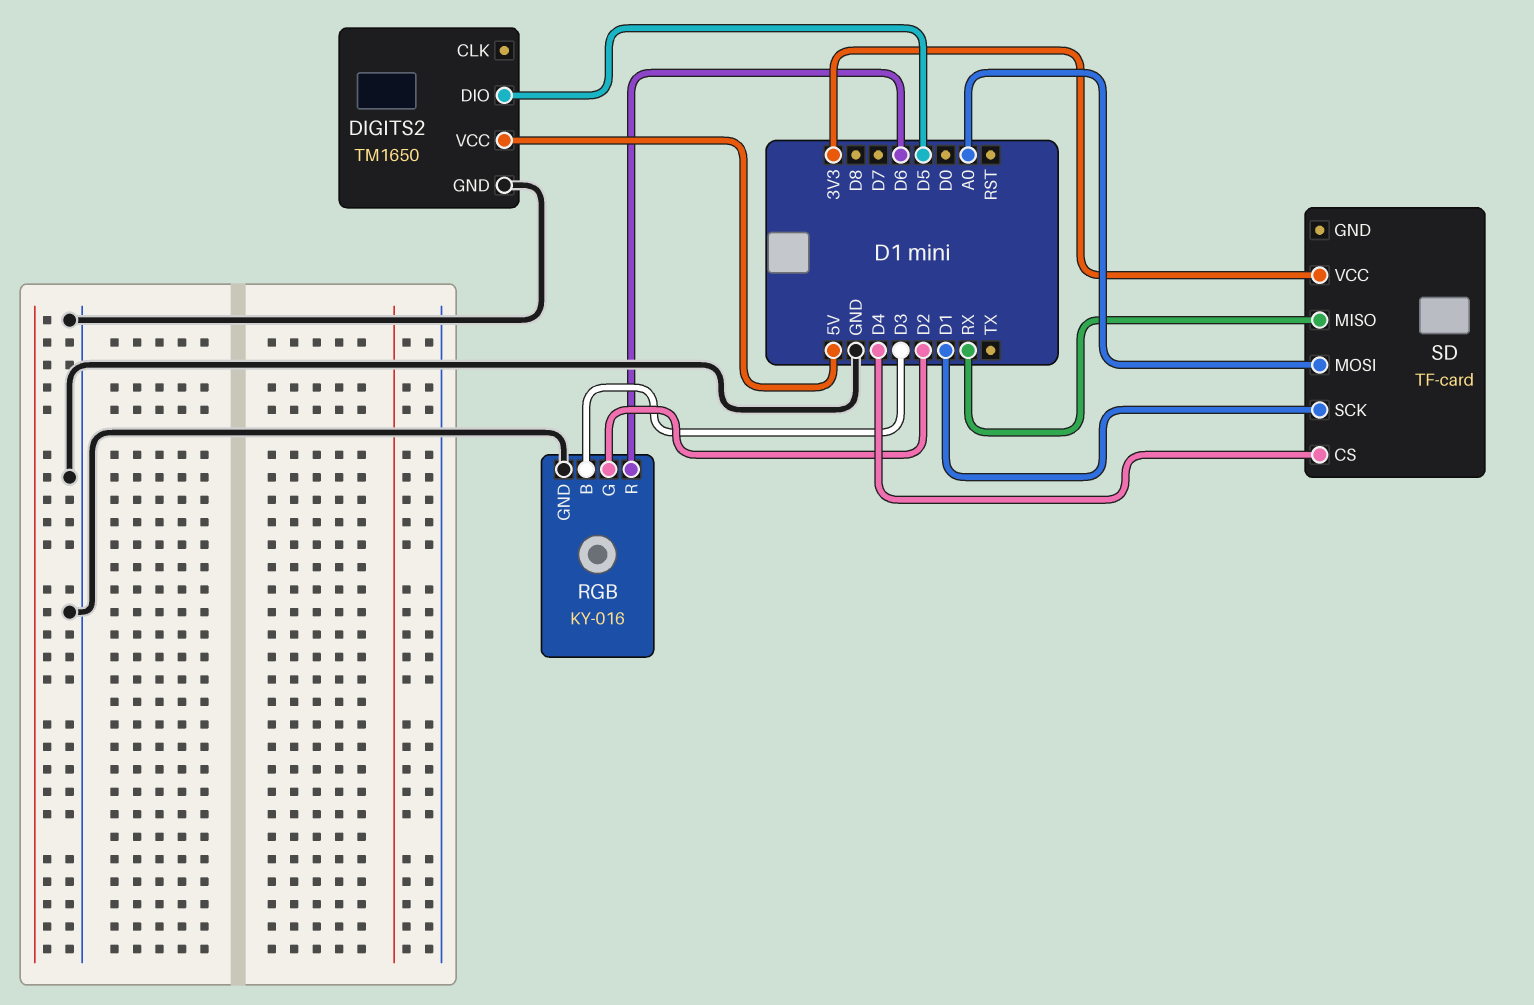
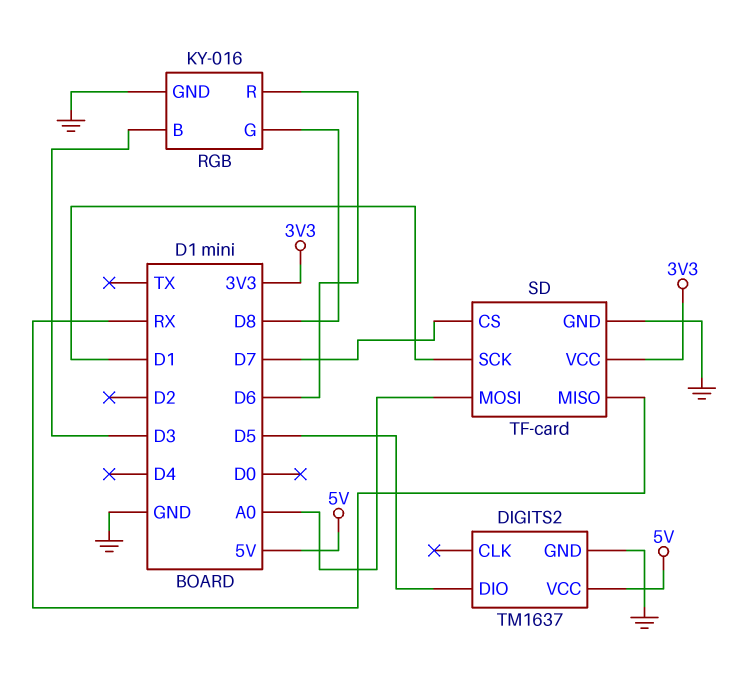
DIGITS2: TM1650 -> TM1637
RGB pin G: D2 -> D8
SD pin CS: D4 -> D7
SD pin GND: none -> GND

